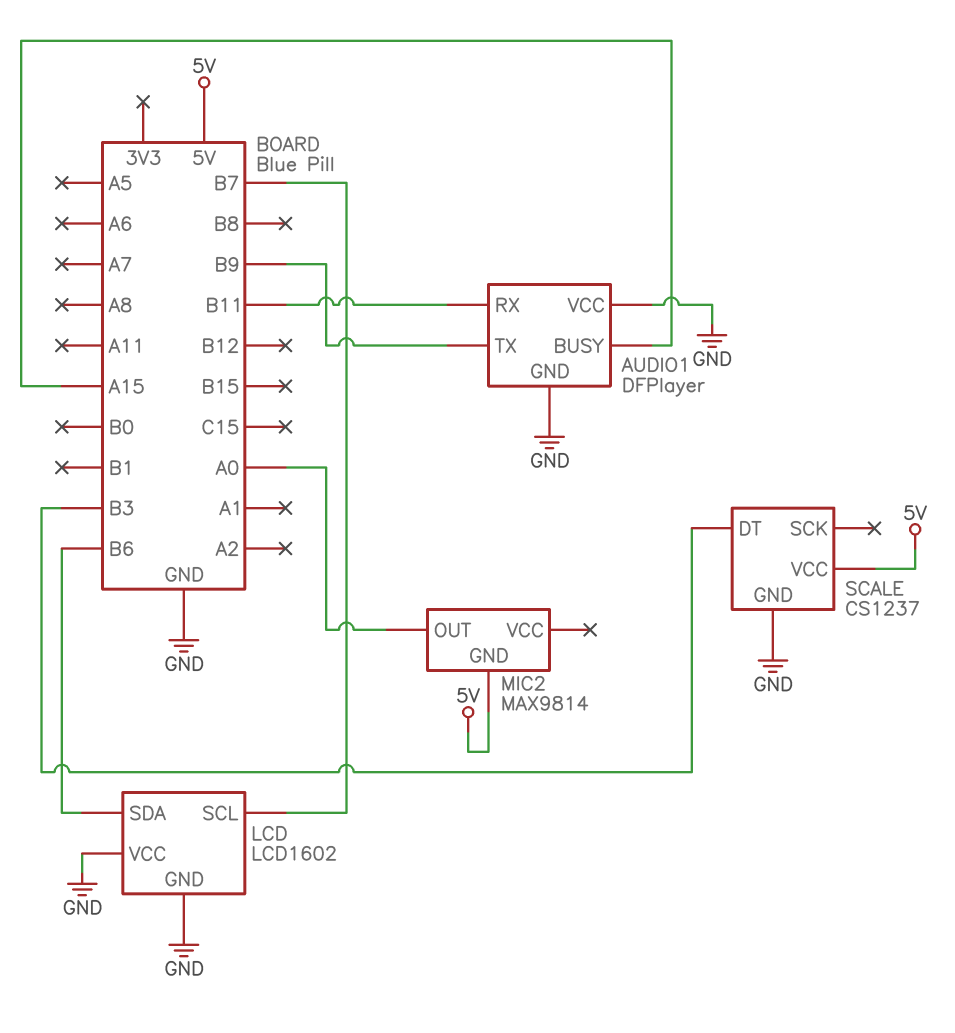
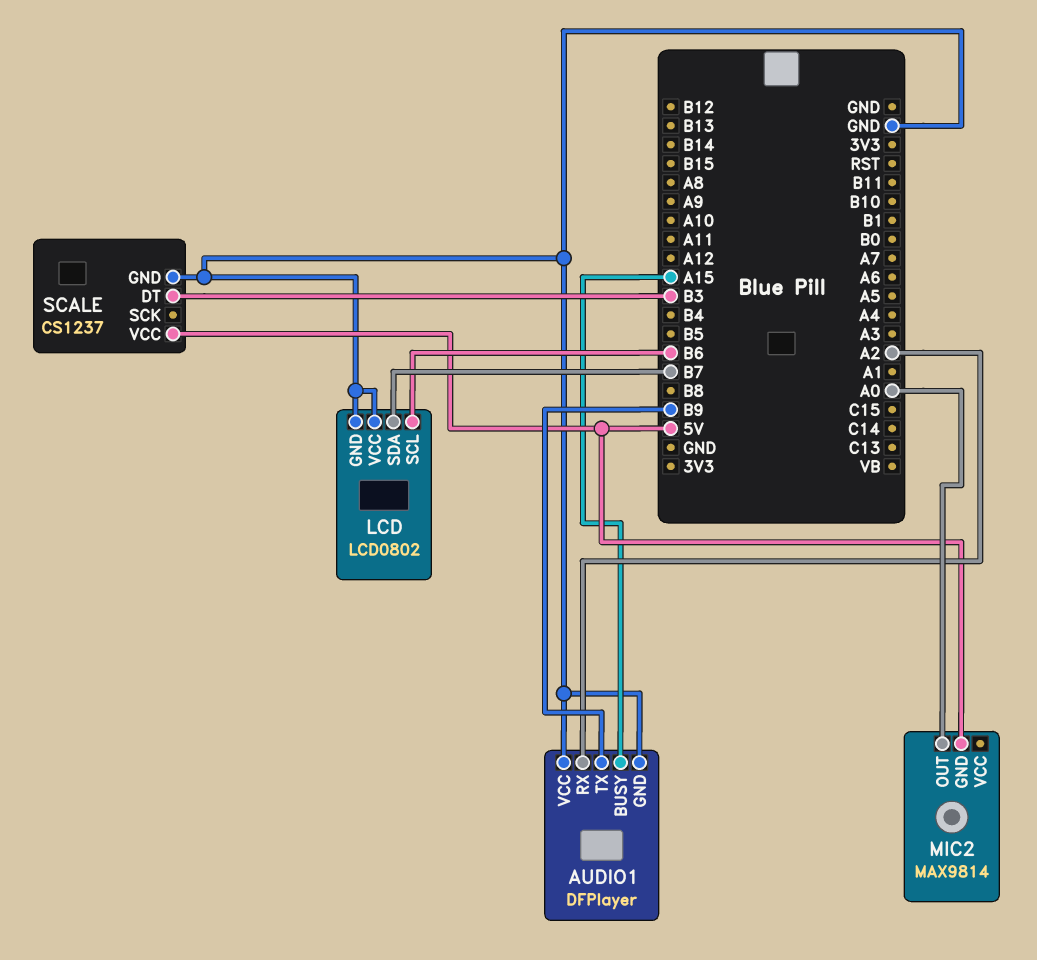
AUDIO1 pin RX: B11 -> A2
LCD: LCD1602 -> LCD0802
LCD pin SCL: B7 -> B6
LCD pin SDA: B6 -> B7

